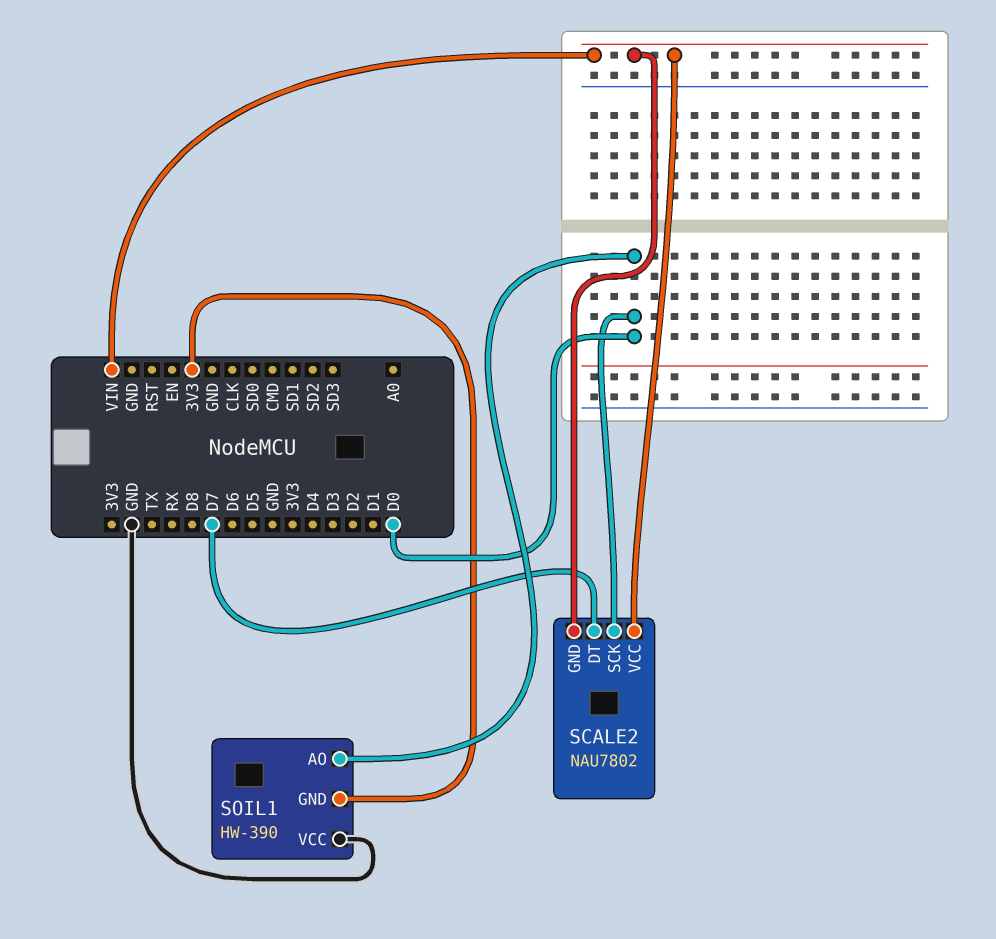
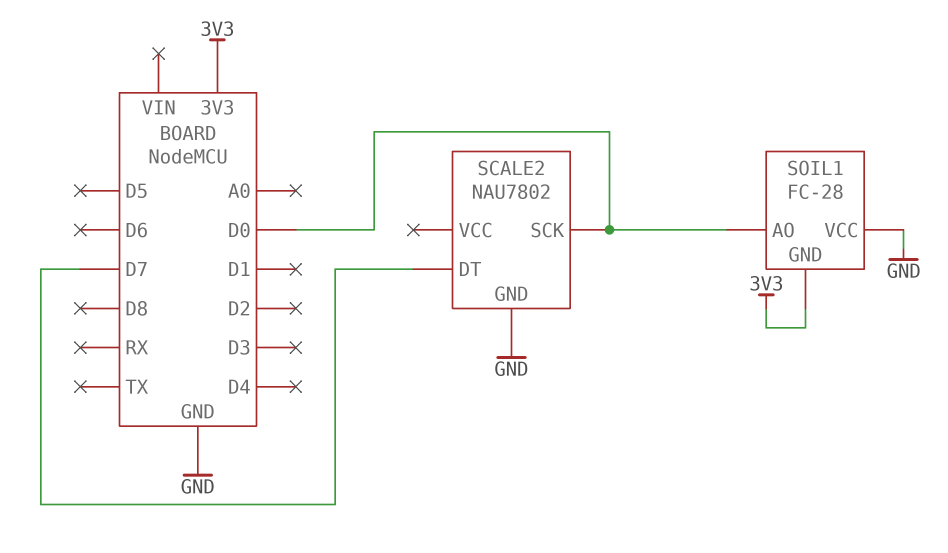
SCALE2 pin GND: VIN -> GND
SCALE2 pin VCC: VIN -> none
SOIL1: HW-390 -> FC-28

